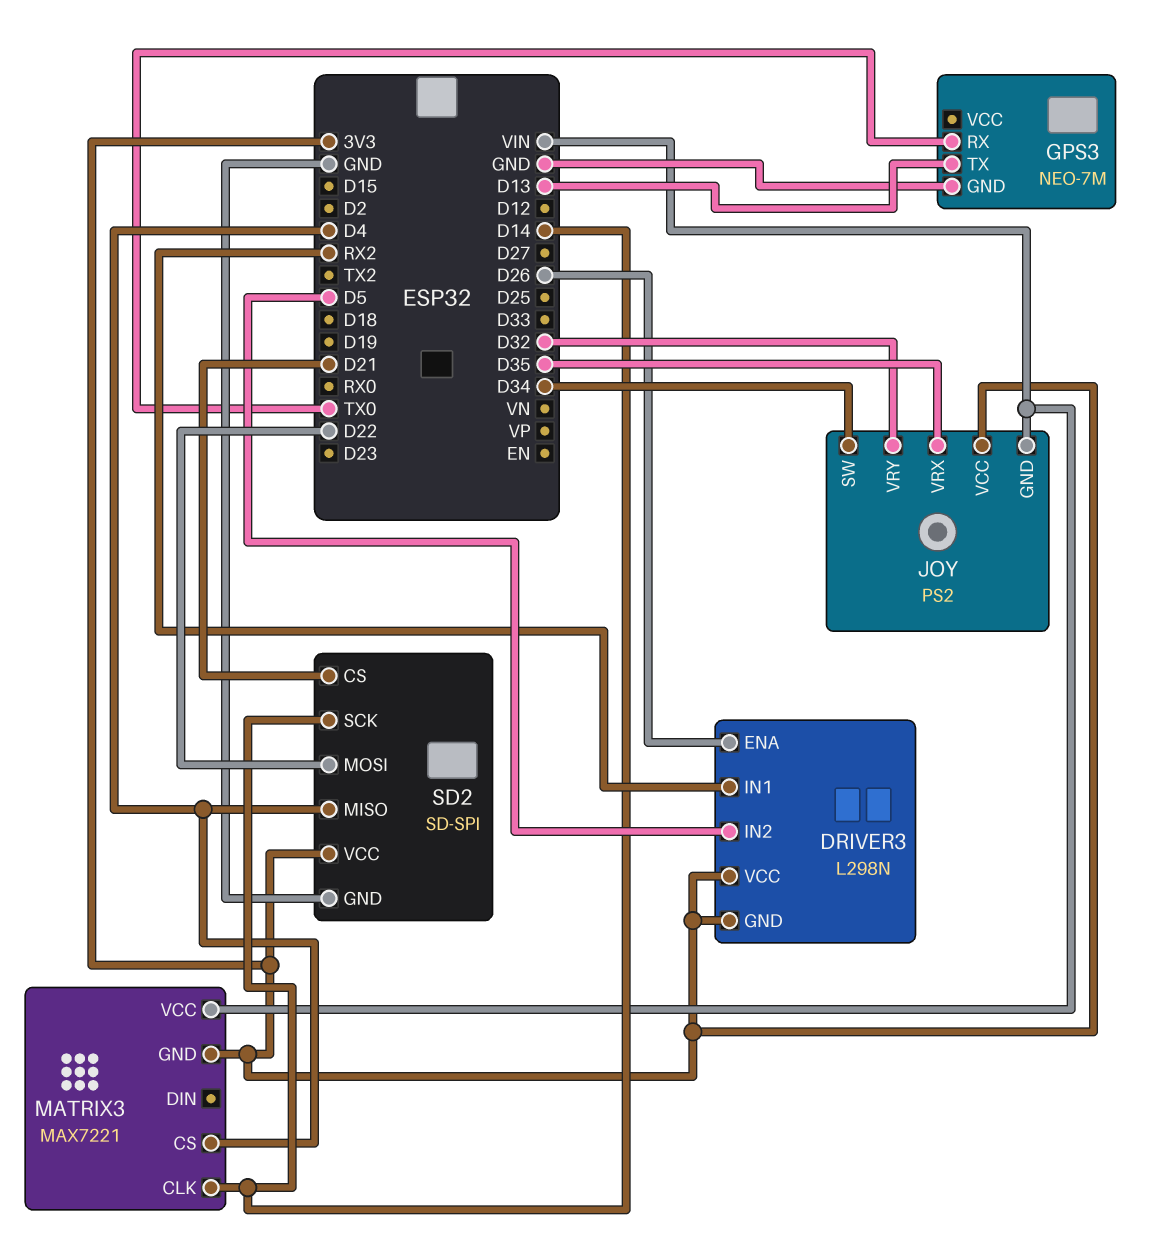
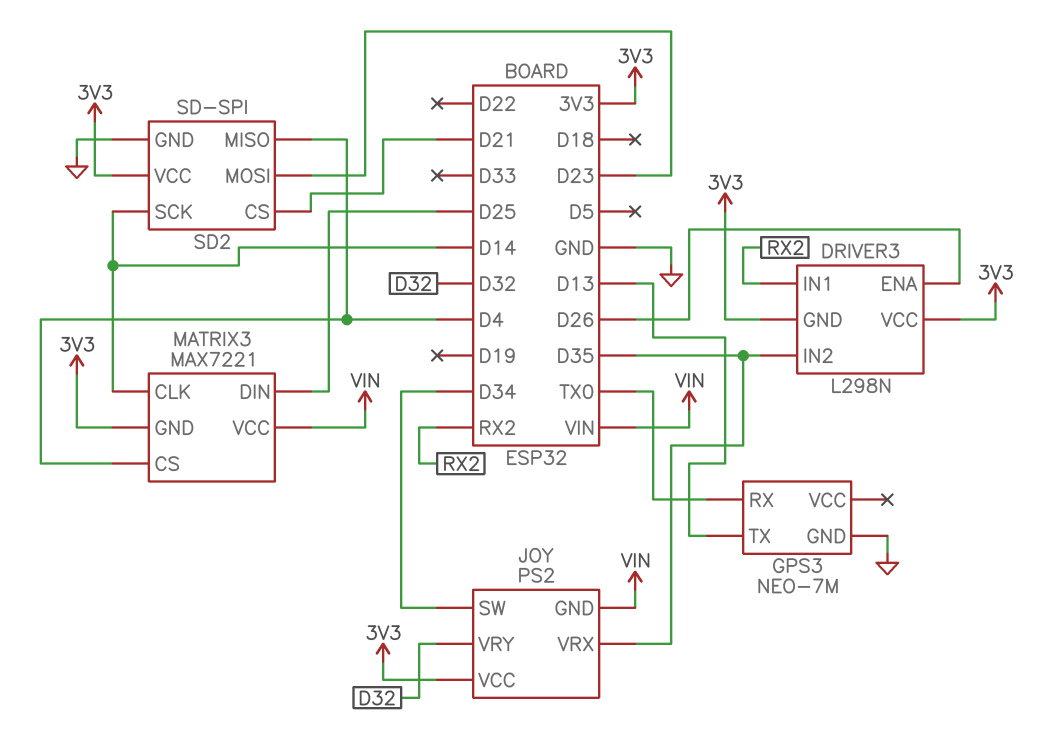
DRIVER3 pin IN2: D5 -> D35
MATRIX3 pin DIN: none -> D25
SD2 pin MOSI: D22 -> D23

